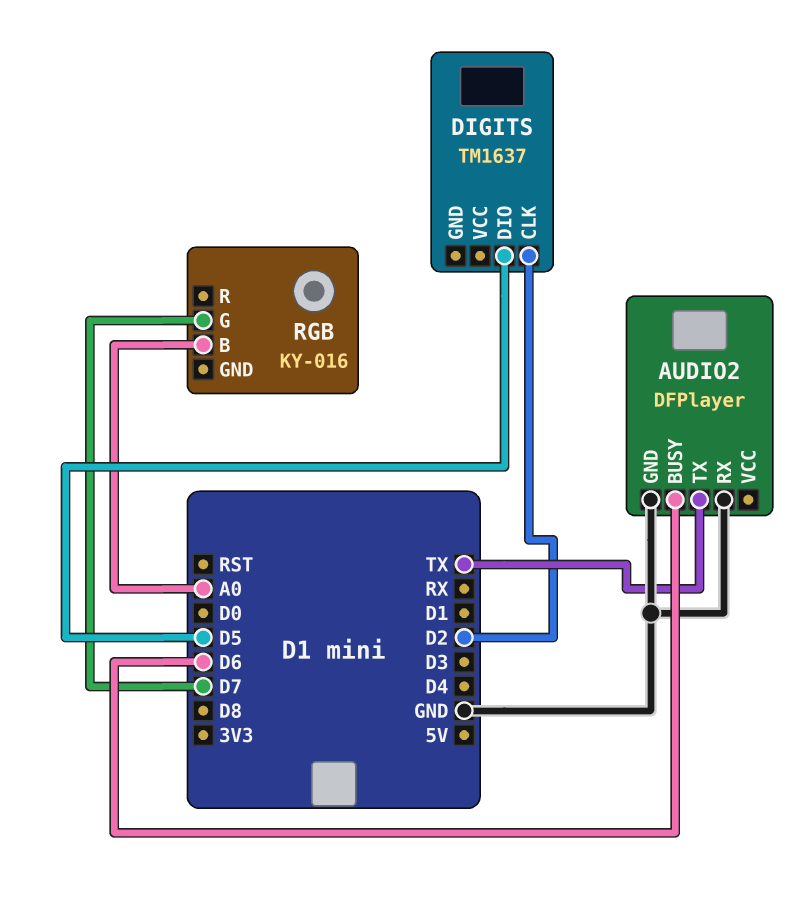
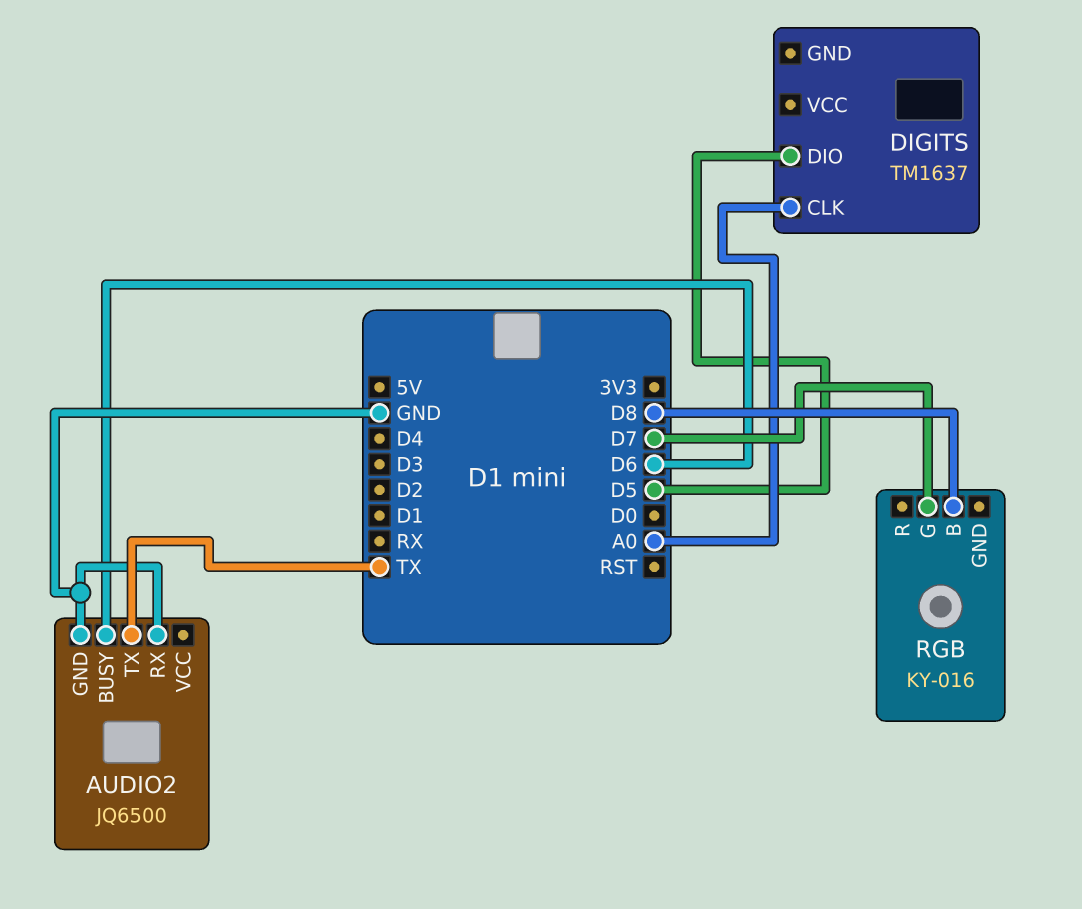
AUDIO2: DFPlayer -> JQ6500
DIGITS pin CLK: D2 -> A0
RGB pin B: A0 -> D8

